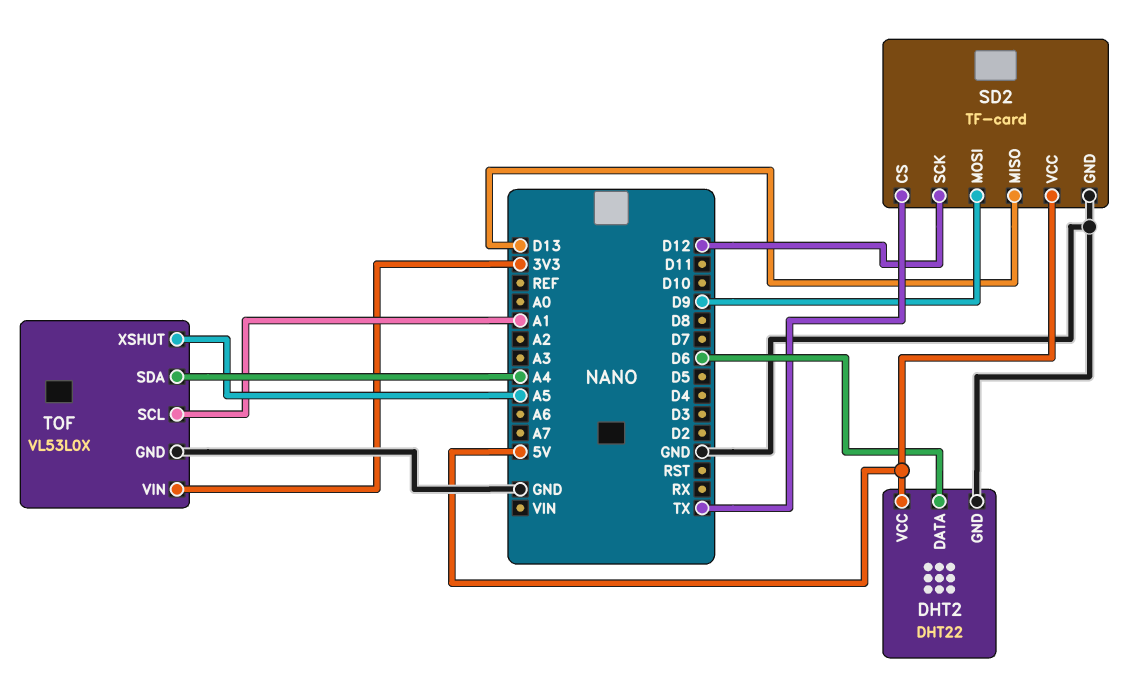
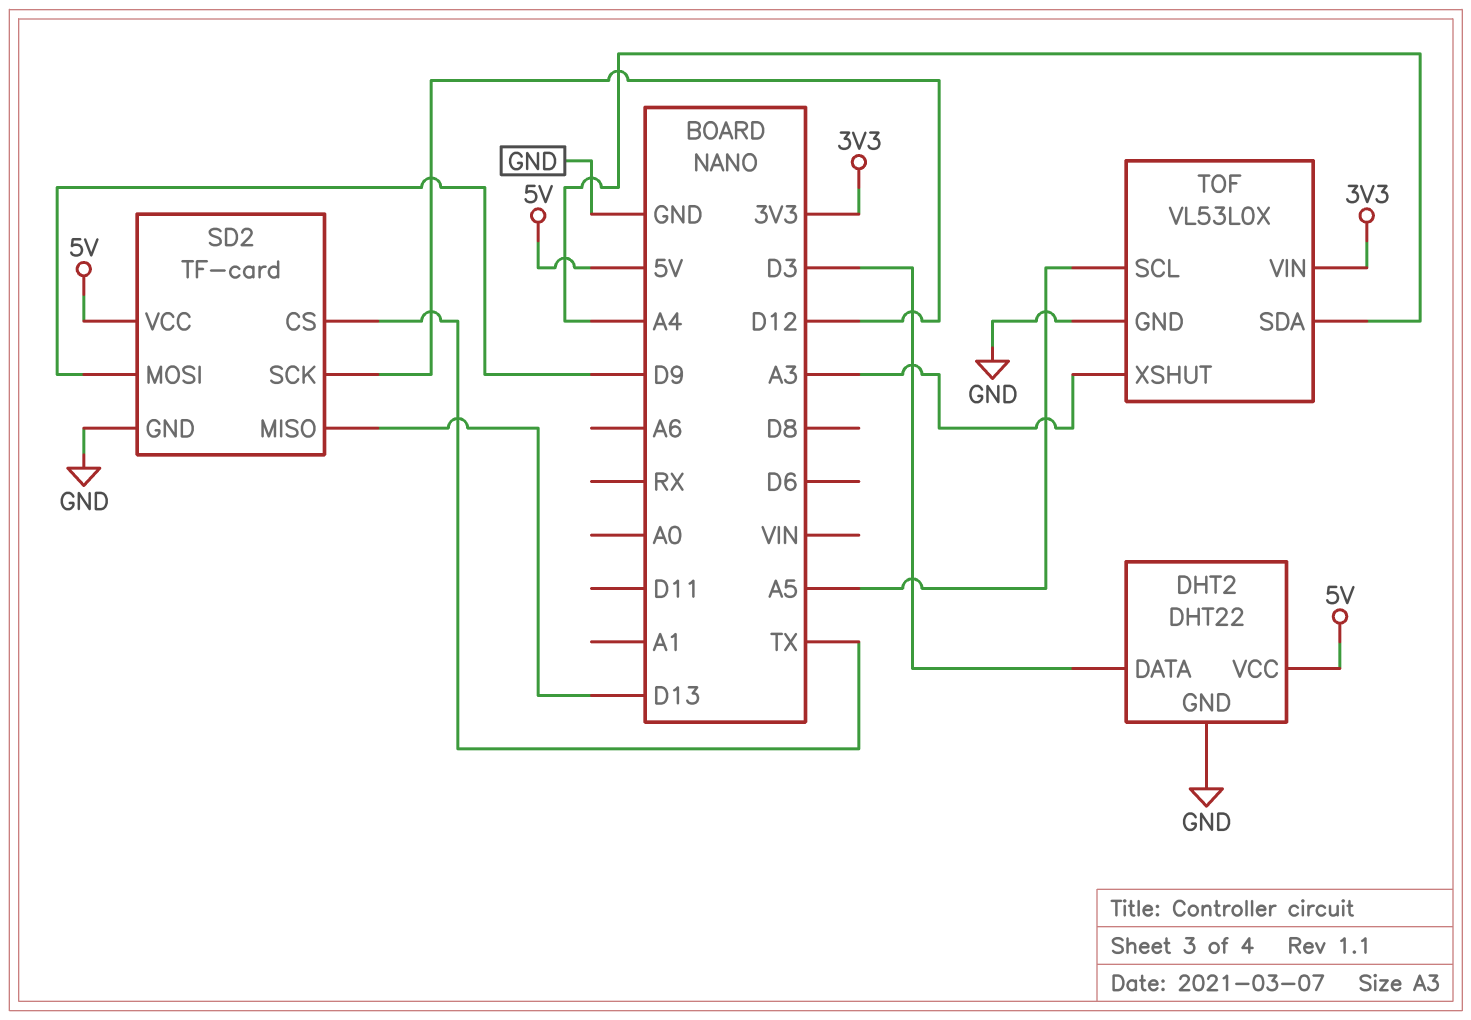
DHT2 pin DATA: D6 -> D3
TOF pin SCL: A1 -> A5
TOF pin XSHUT: A5 -> A3

